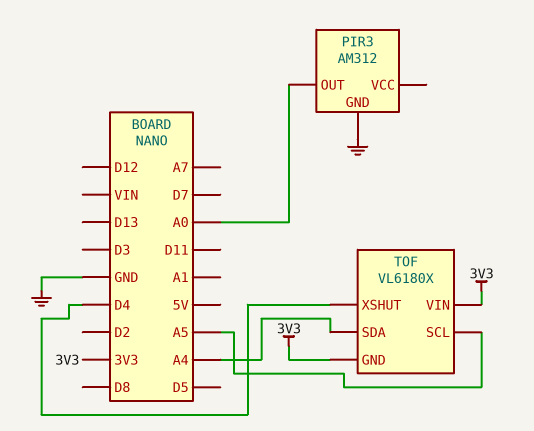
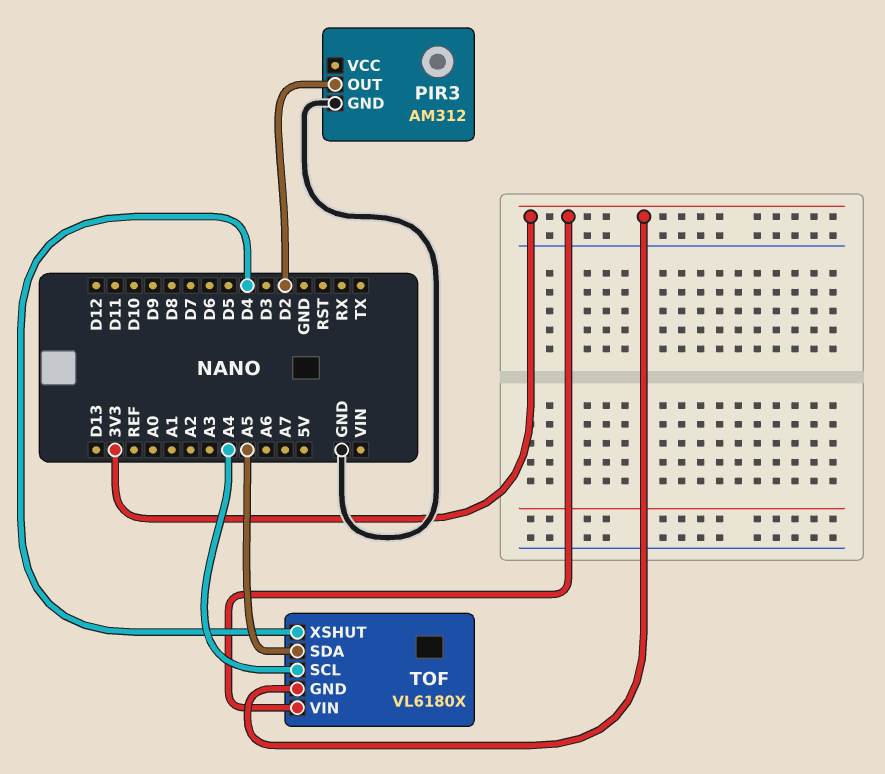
PIR3 pin OUT: A0 -> D2
TOF pin SCL: A5 -> A4
TOF pin SDA: A4 -> A5

